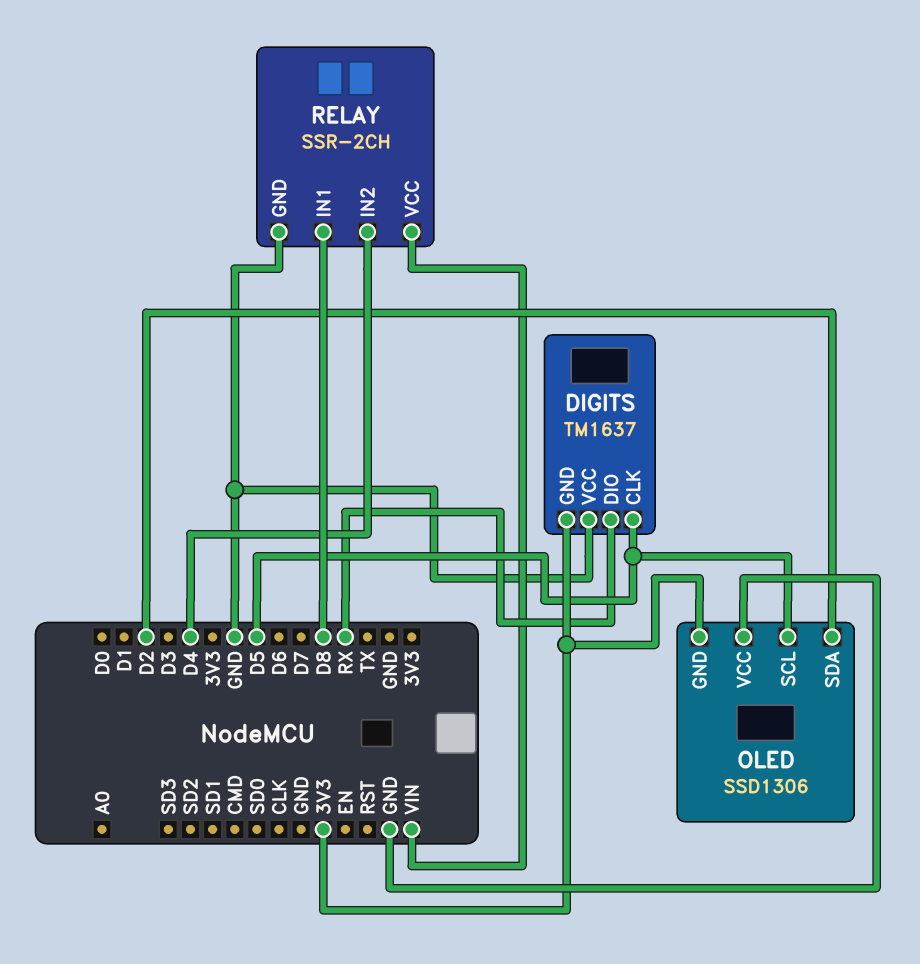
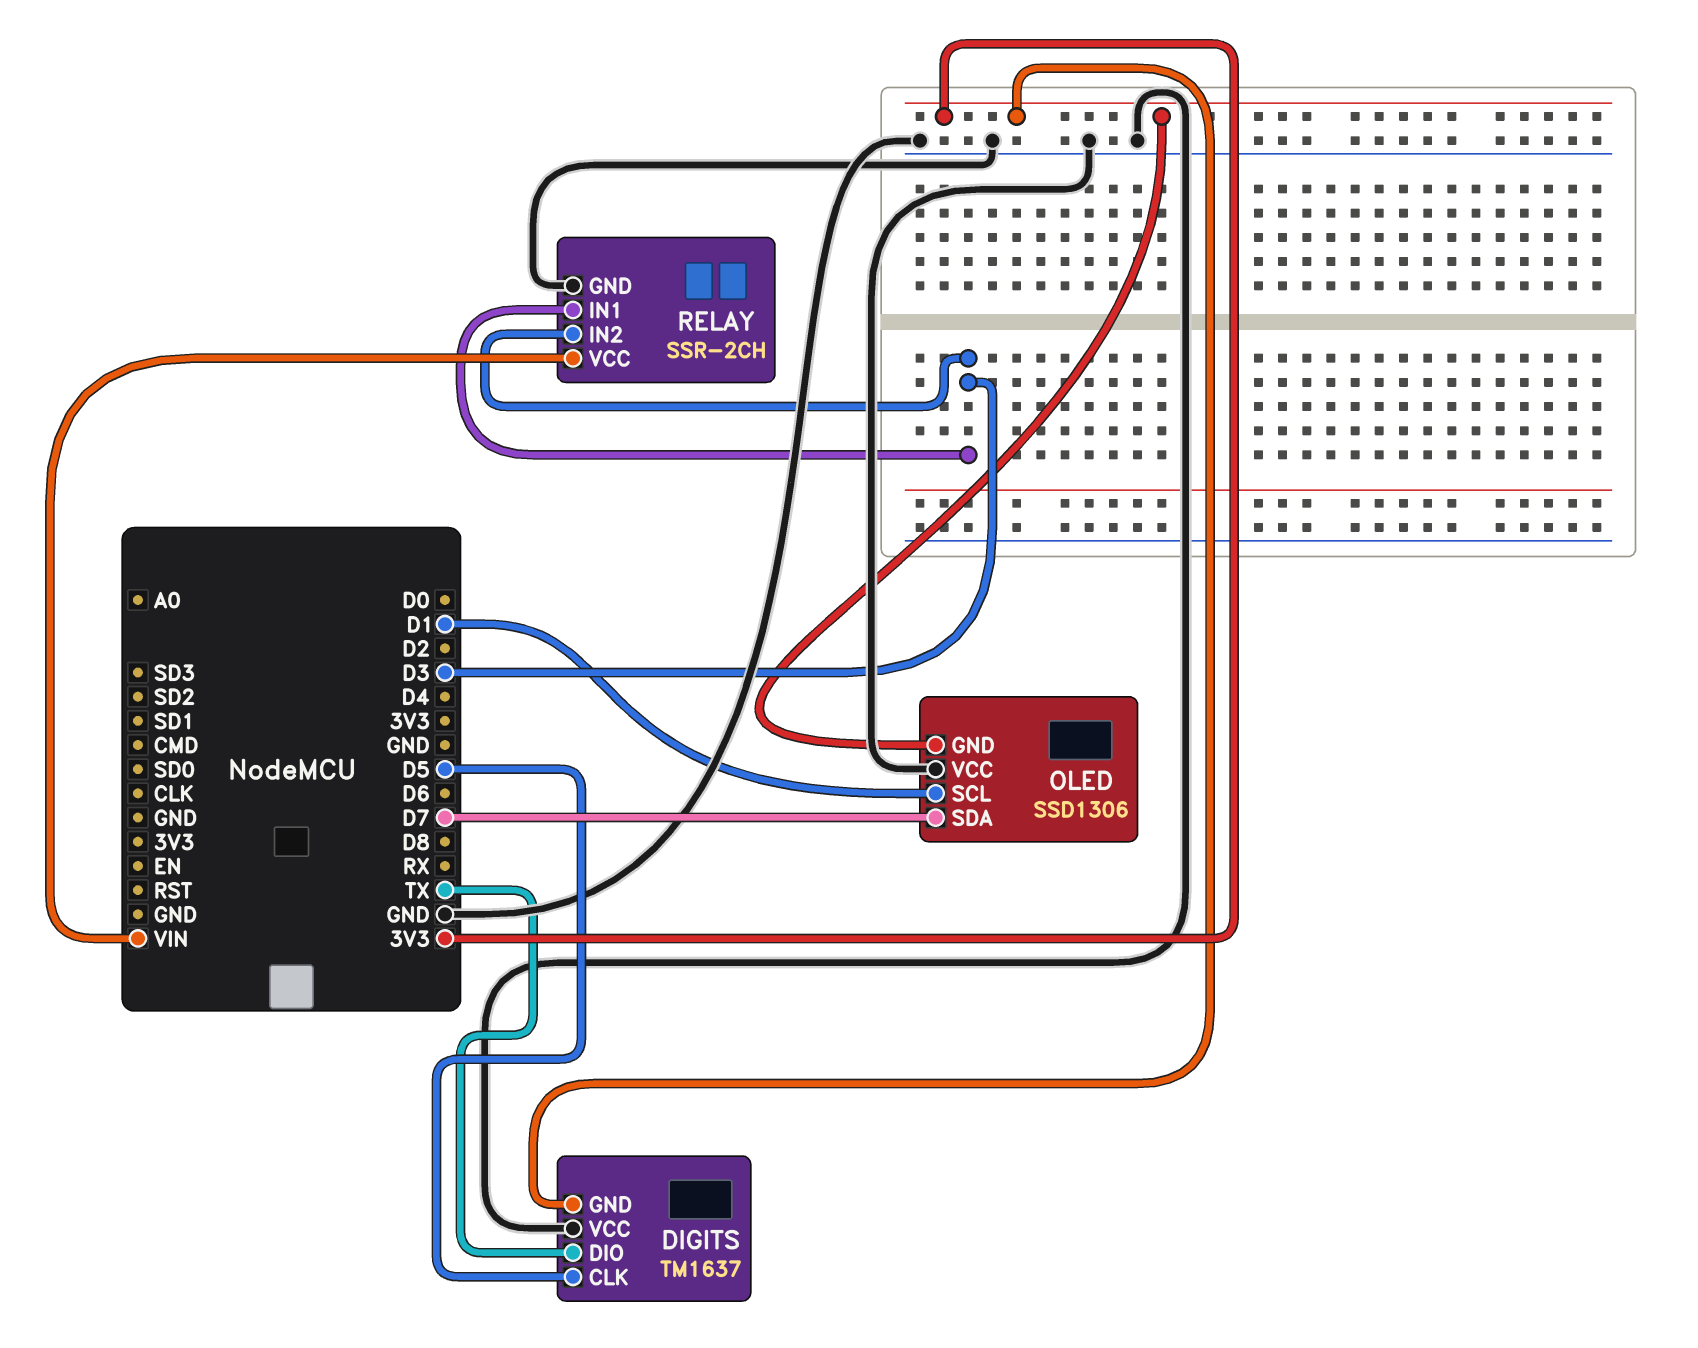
DIGITS pin DIO: RX -> TX
OLED pin SCL: D5 -> D1
OLED pin SDA: D2 -> D7
RELAY pin IN1: D8 -> D3
RELAY pin IN2: D4 -> D3

